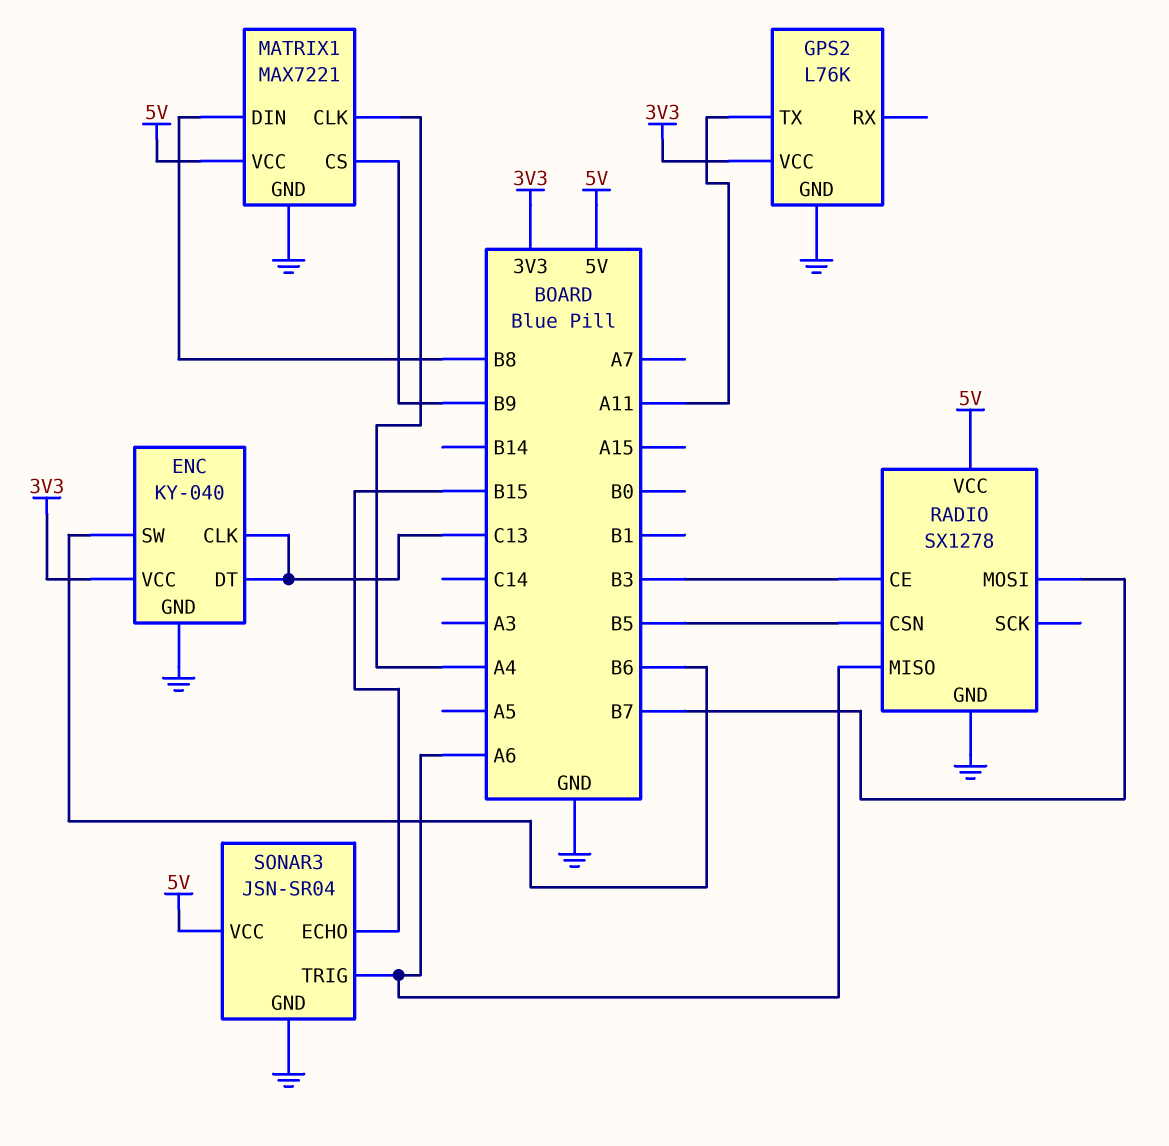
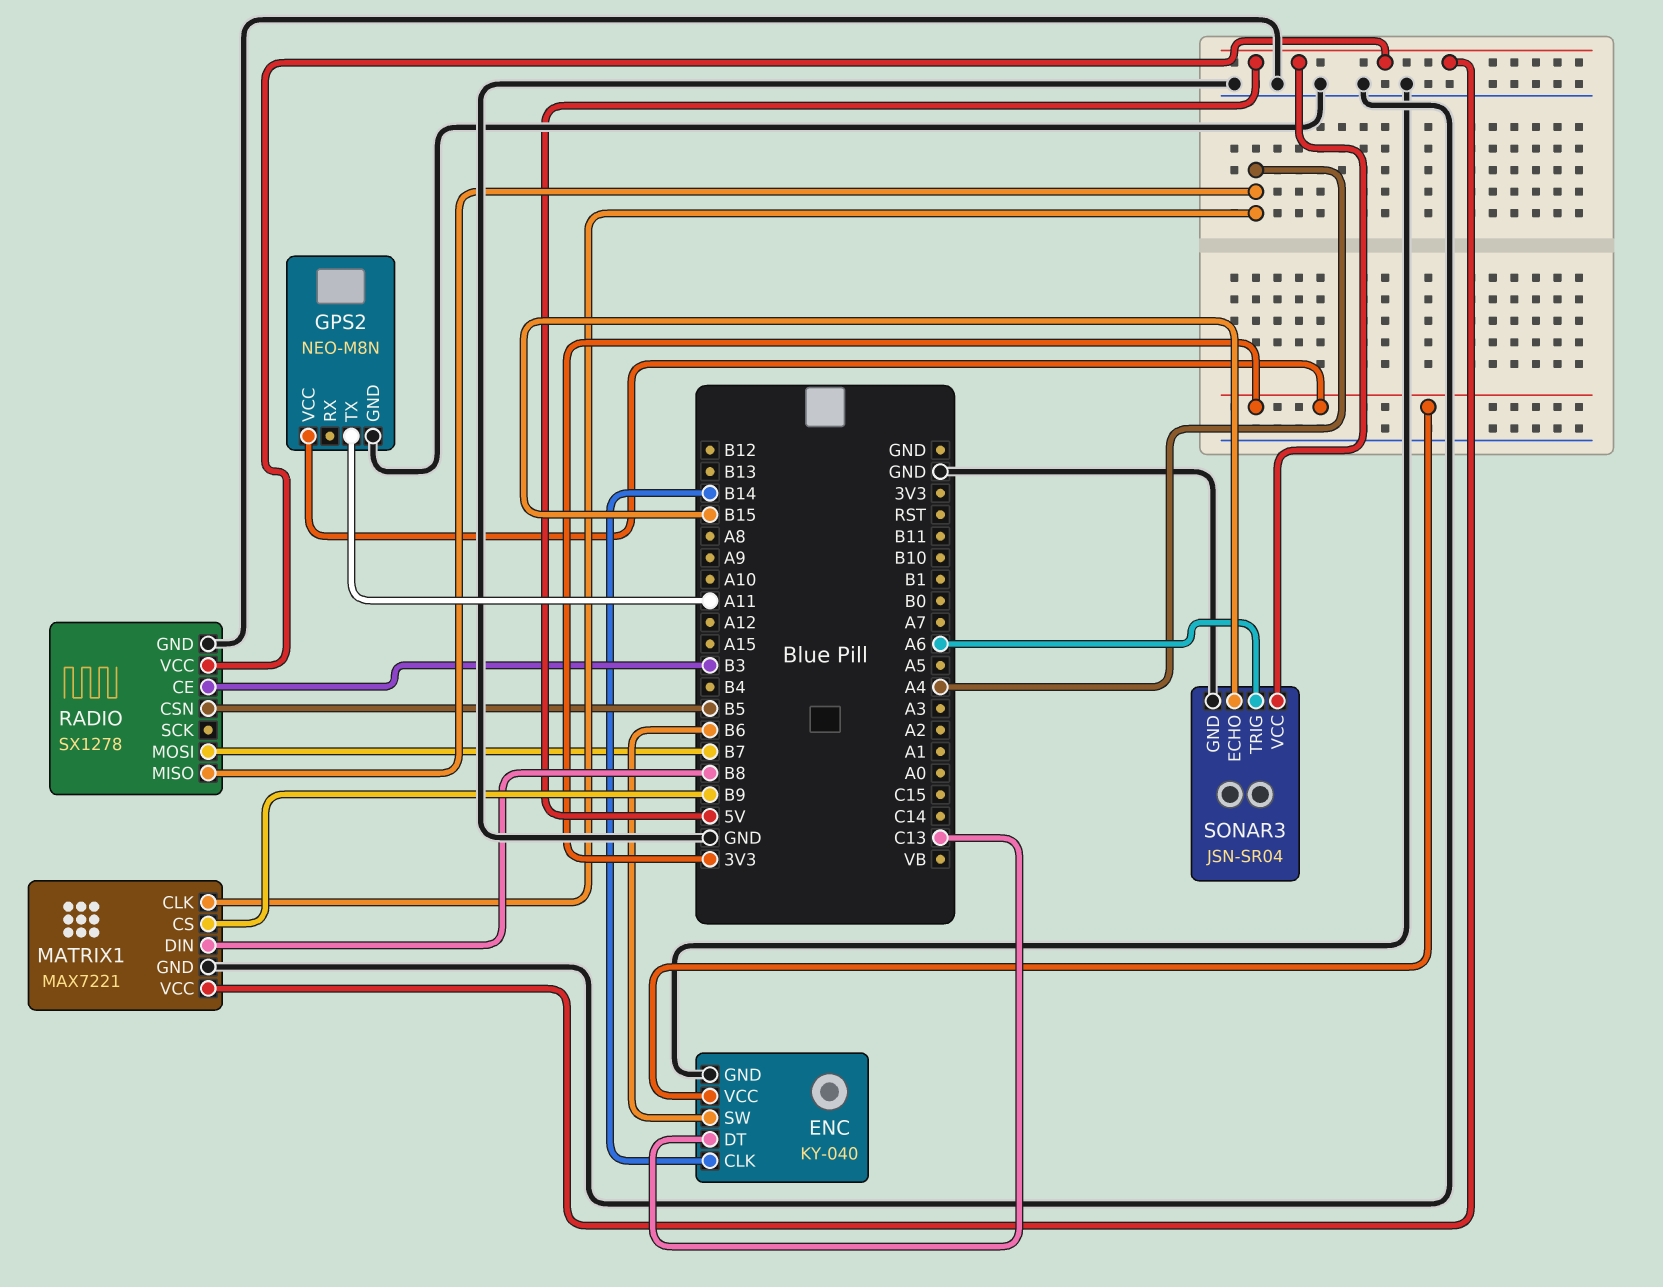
ENC pin CLK: C13 -> B14
GPS2: L76K -> NEO-M8N
RADIO pin MISO: A6 -> A4

